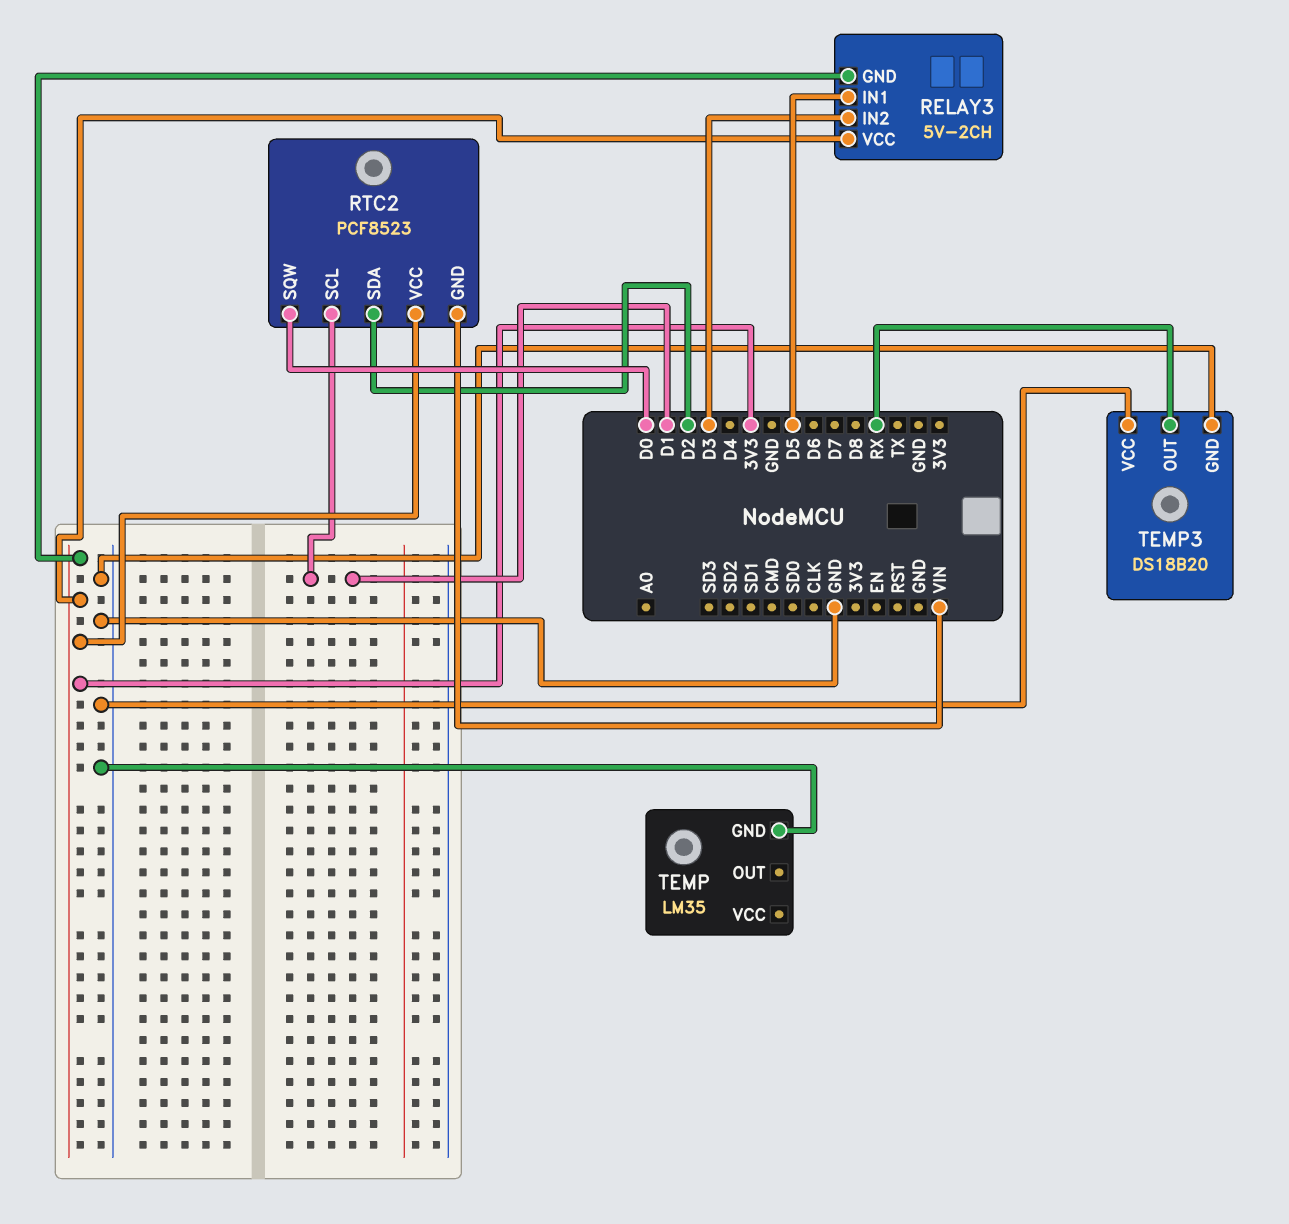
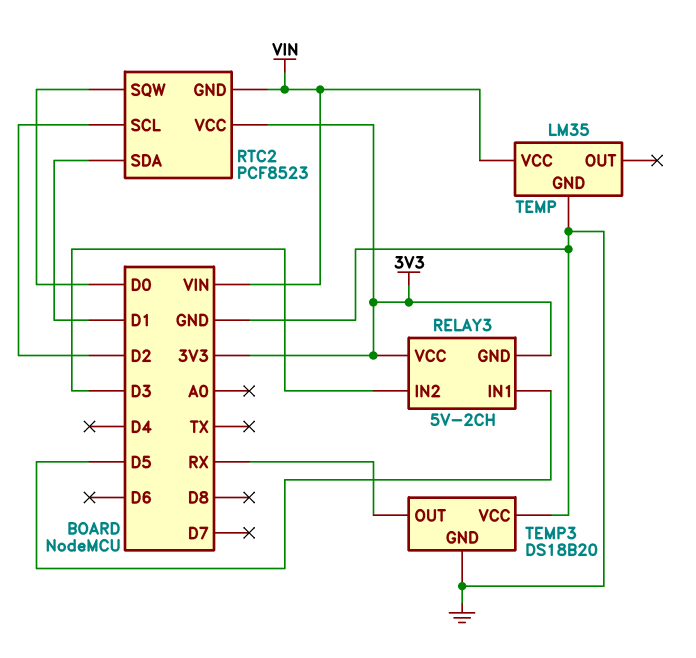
RTC2 pin SCL: D1 -> D2
RTC2 pin SDA: D2 -> D1
TEMP pin VCC: none -> VIN

